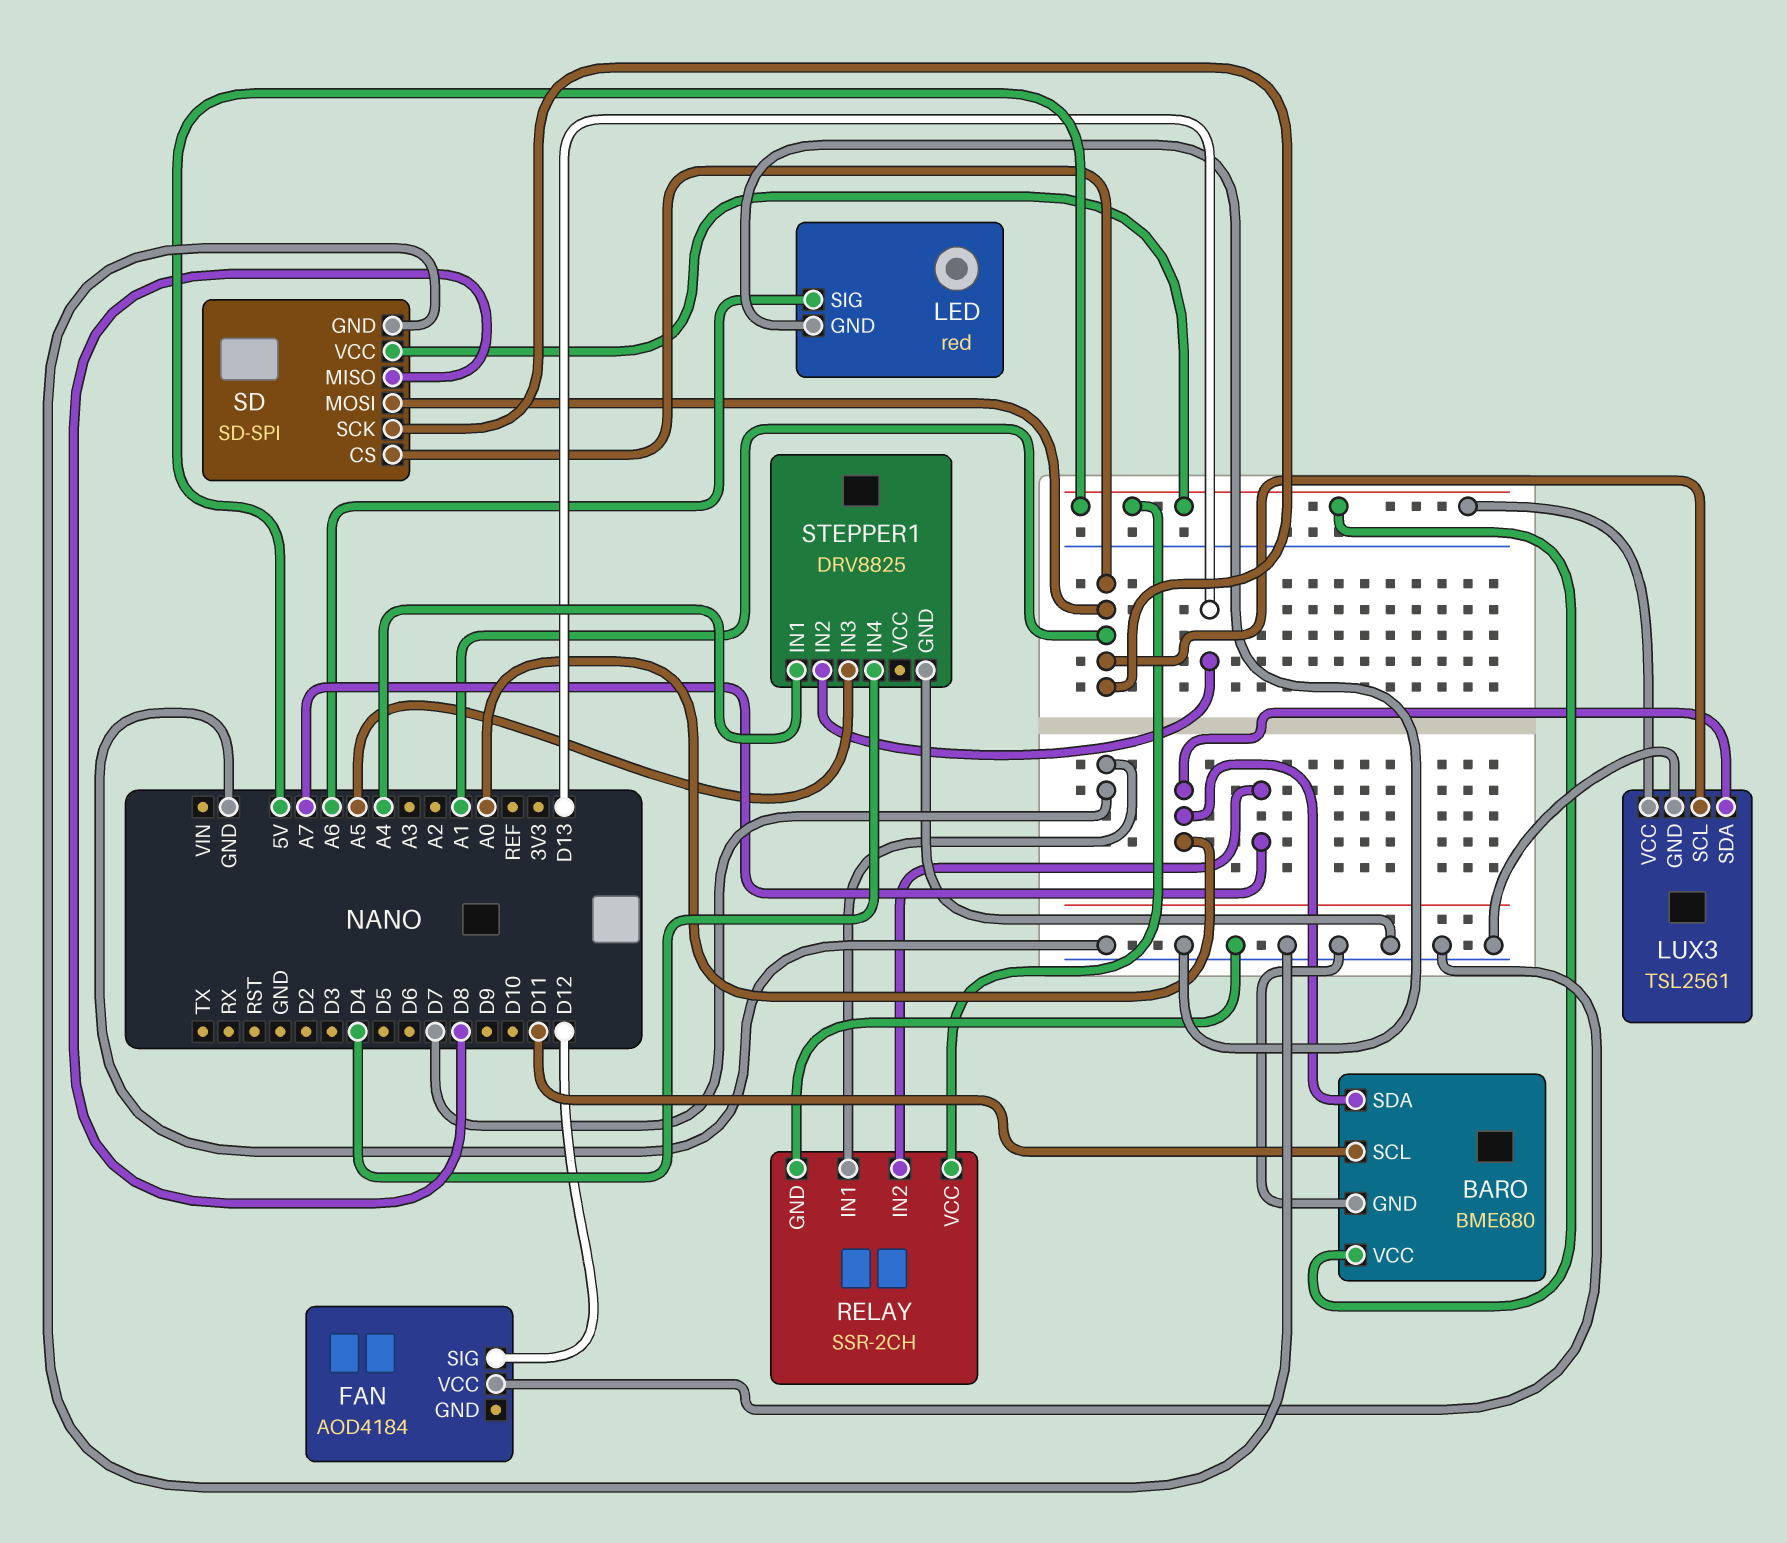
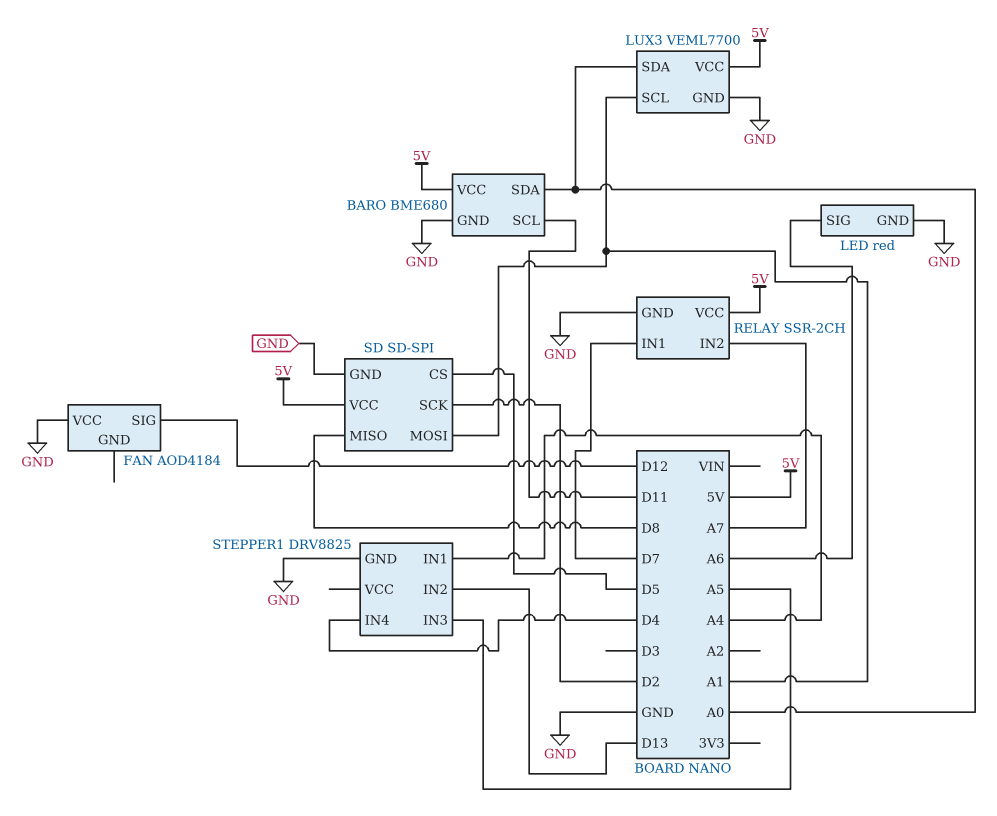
LUX3: TSL2561 -> VEML7700
SD pin CS: A1 -> D5
SD pin SCK: A1 -> D2

